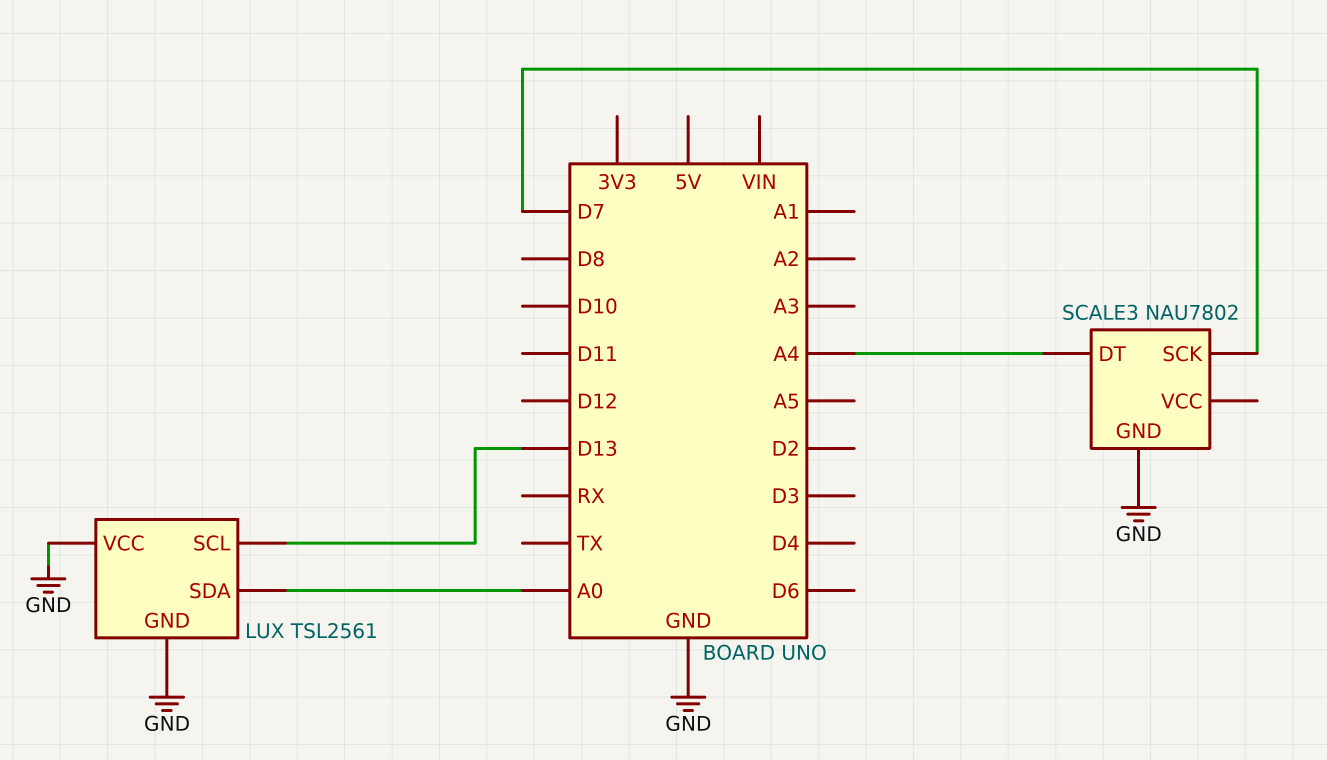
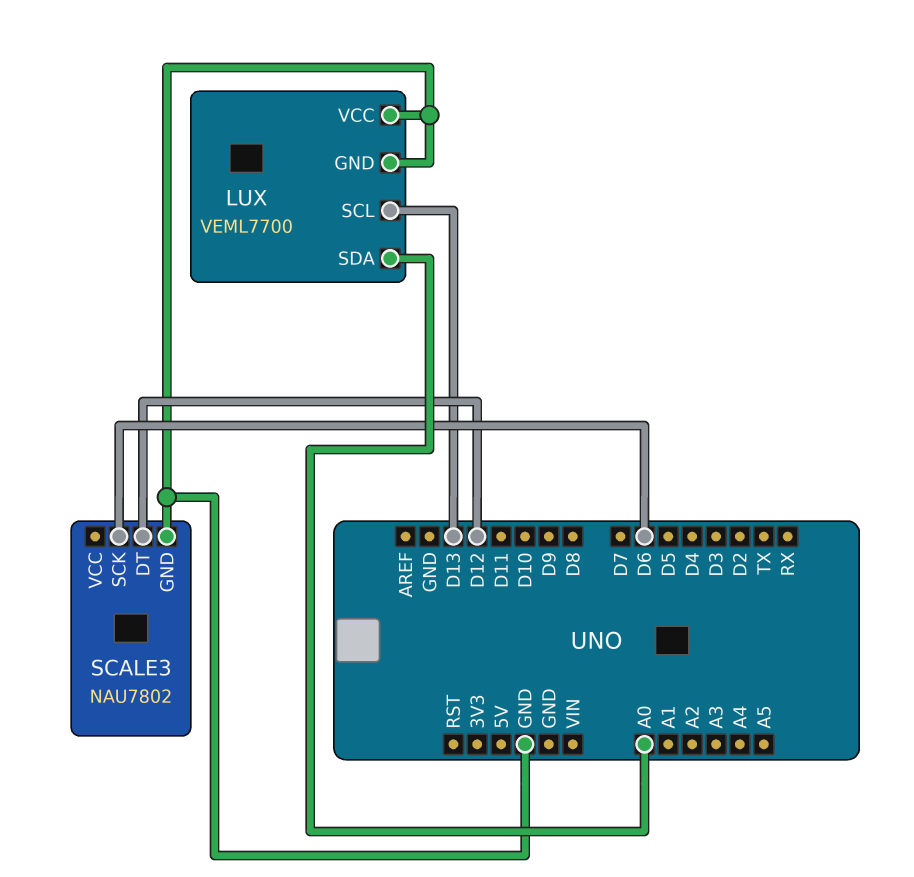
LUX: TSL2561 -> VEML7700
SCALE3 pin DT: A4 -> D12
SCALE3 pin SCK: D7 -> D6

